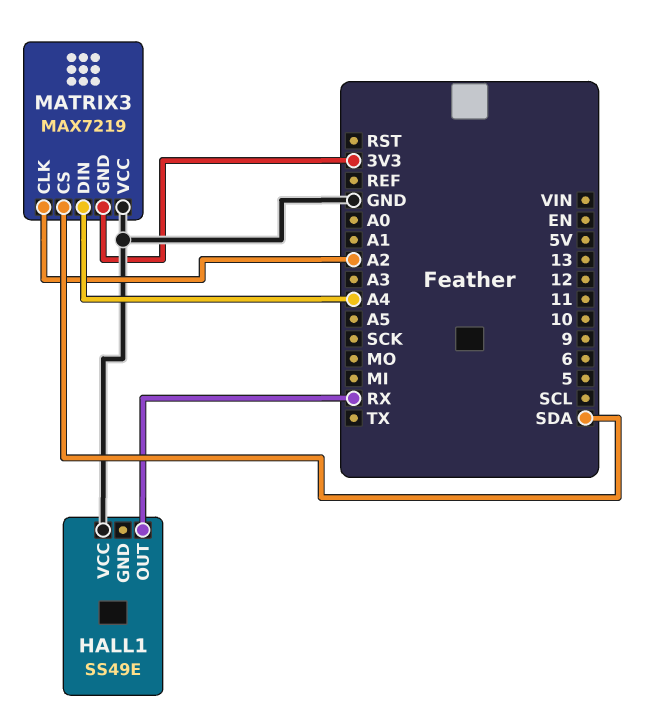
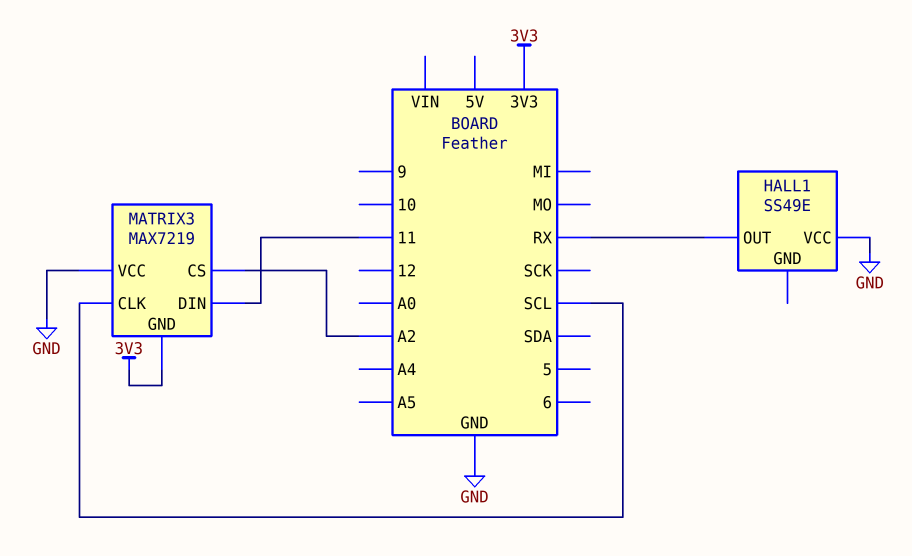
MATRIX3 pin CLK: A2 -> SCL
MATRIX3 pin CS: SDA -> A2
MATRIX3 pin DIN: A4 -> 11

